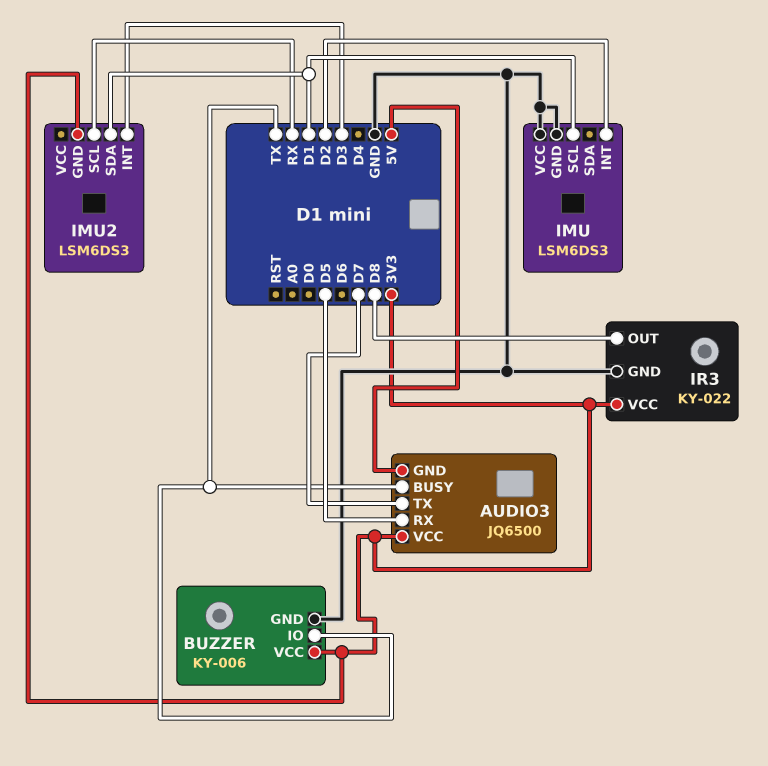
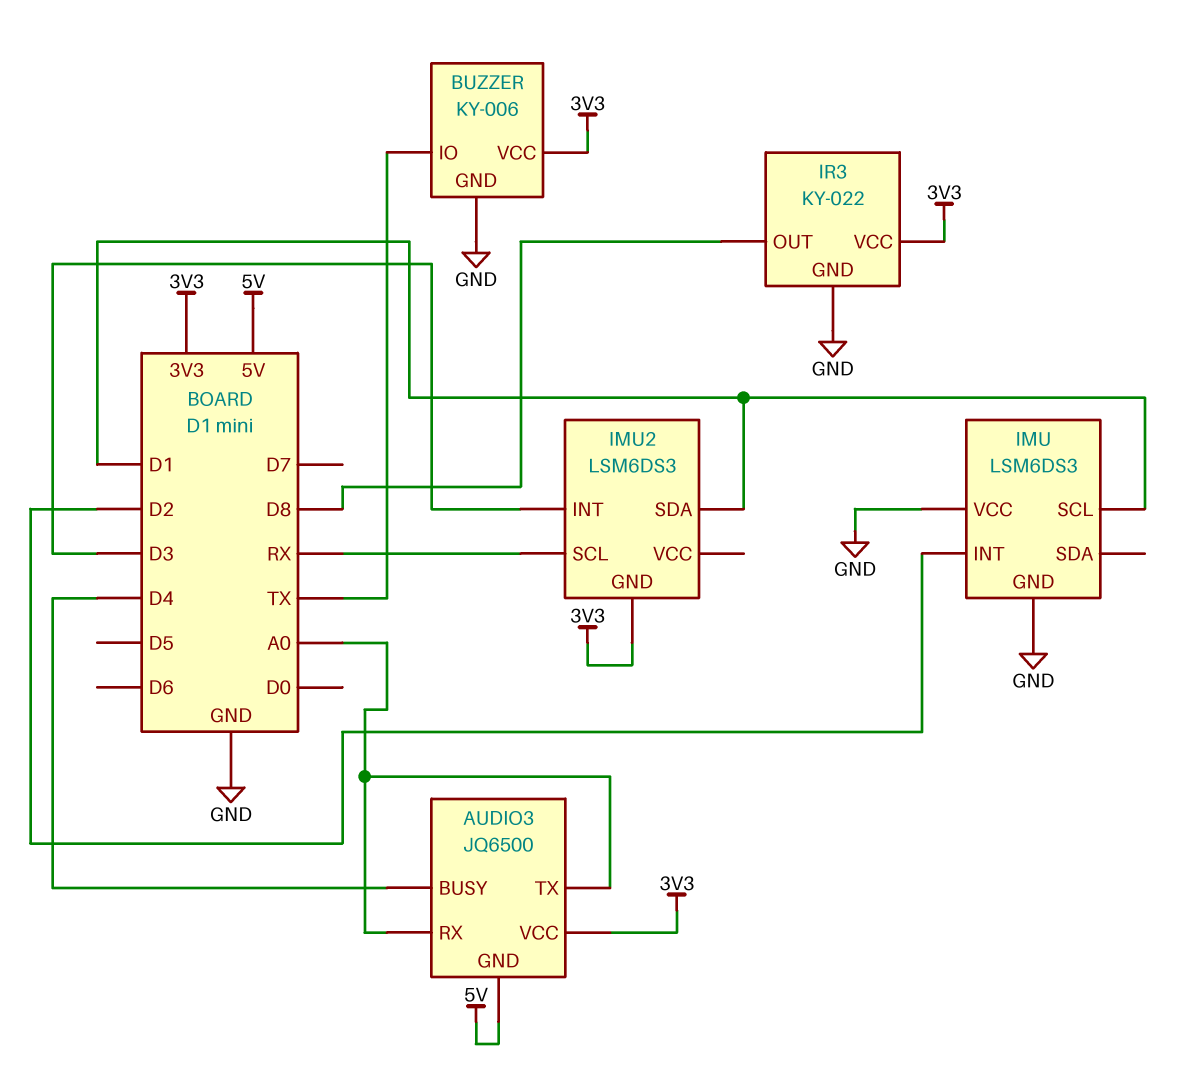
AUDIO3 pin BUSY: TX -> D4
AUDIO3 pin RX: D5 -> A0
AUDIO3 pin TX: D7 -> A0

